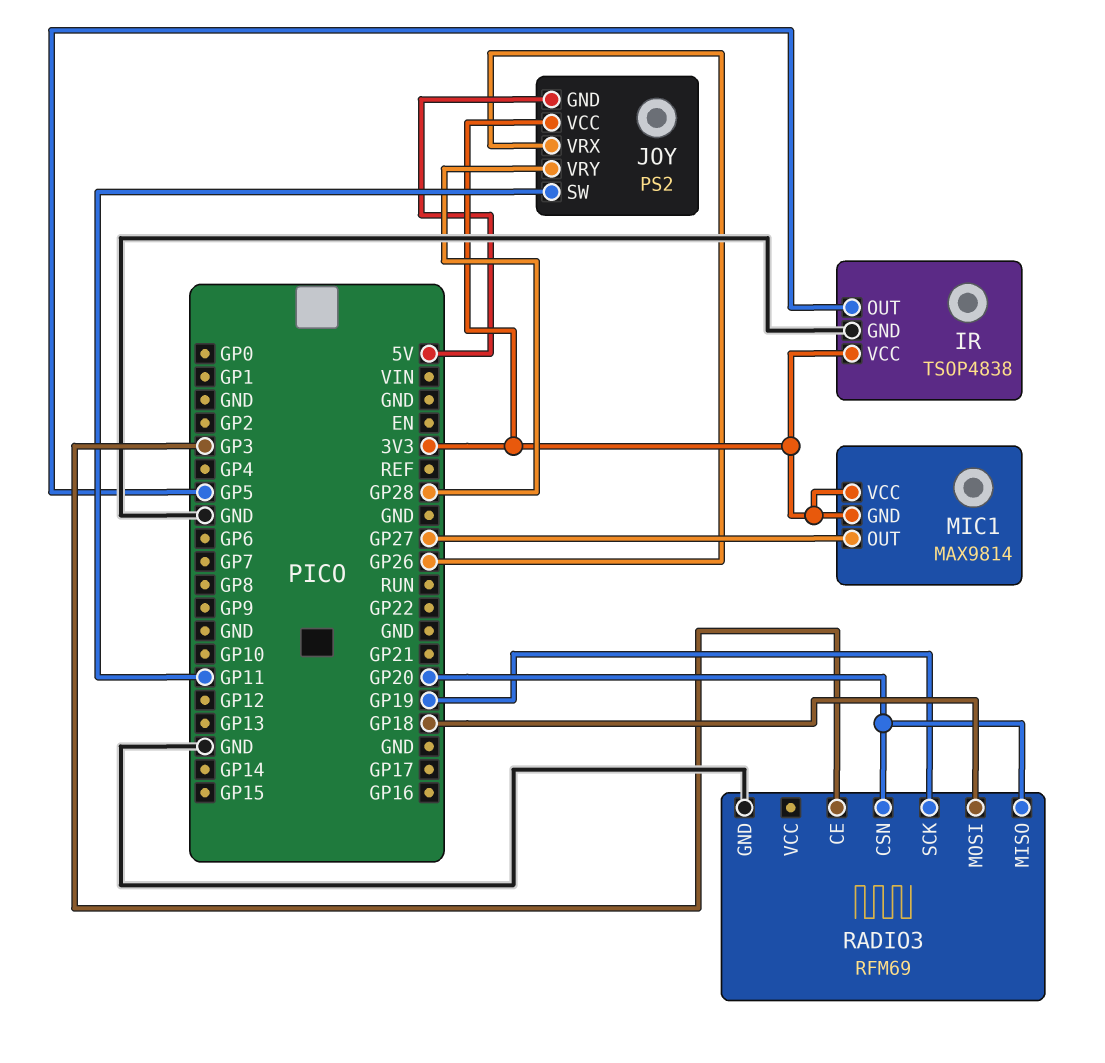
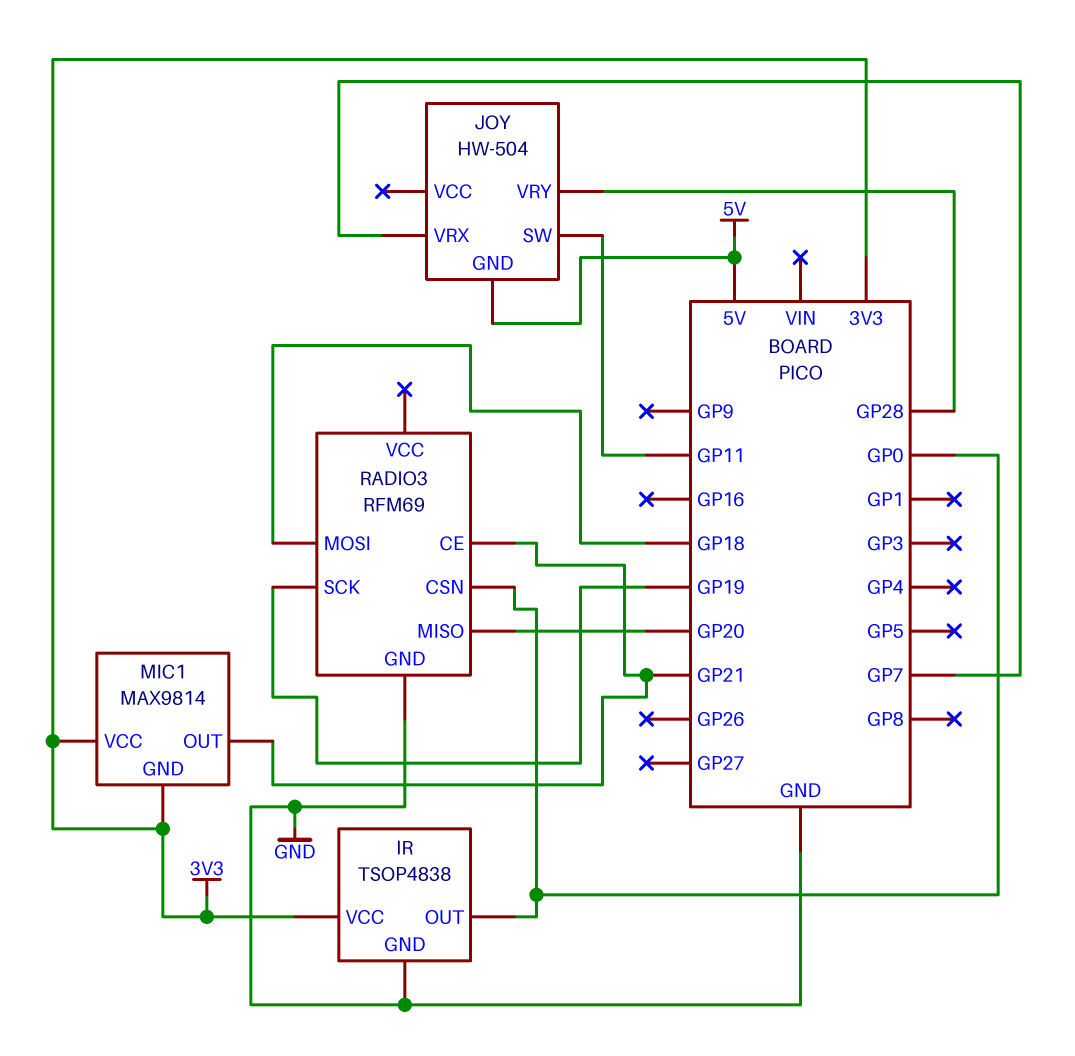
IR pin OUT: GP5 -> GP0
JOY: PS2 -> HW-504
JOY pin VCC: 3V3 -> none
JOY pin VRX: GP26 -> GP7
MIC1 pin OUT: GP27 -> GP21
RADIO3 pin CE: GP3 -> GP21
RADIO3 pin CSN: GP20 -> GP0

